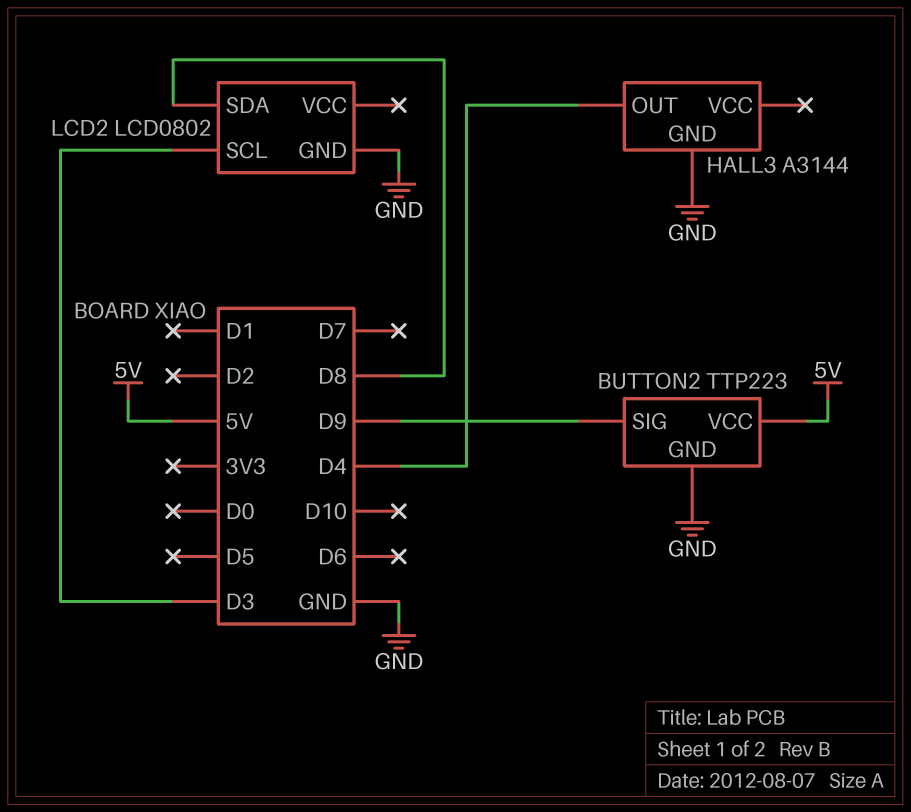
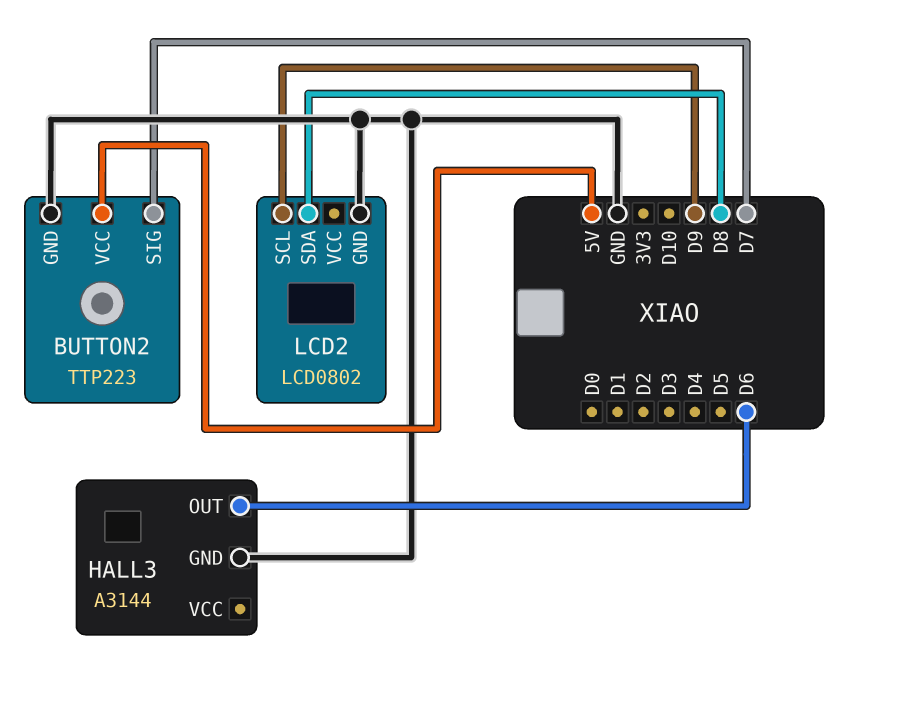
BUTTON2 pin SIG: D9 -> D7
HALL3 pin OUT: D4 -> D6
LCD2 pin SCL: D3 -> D9

